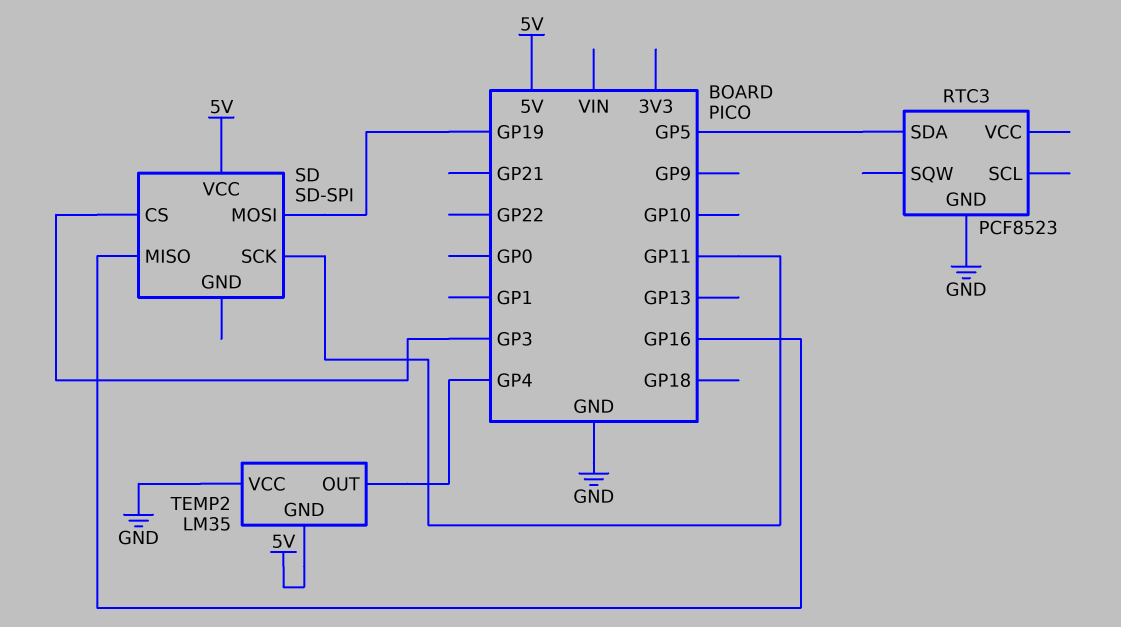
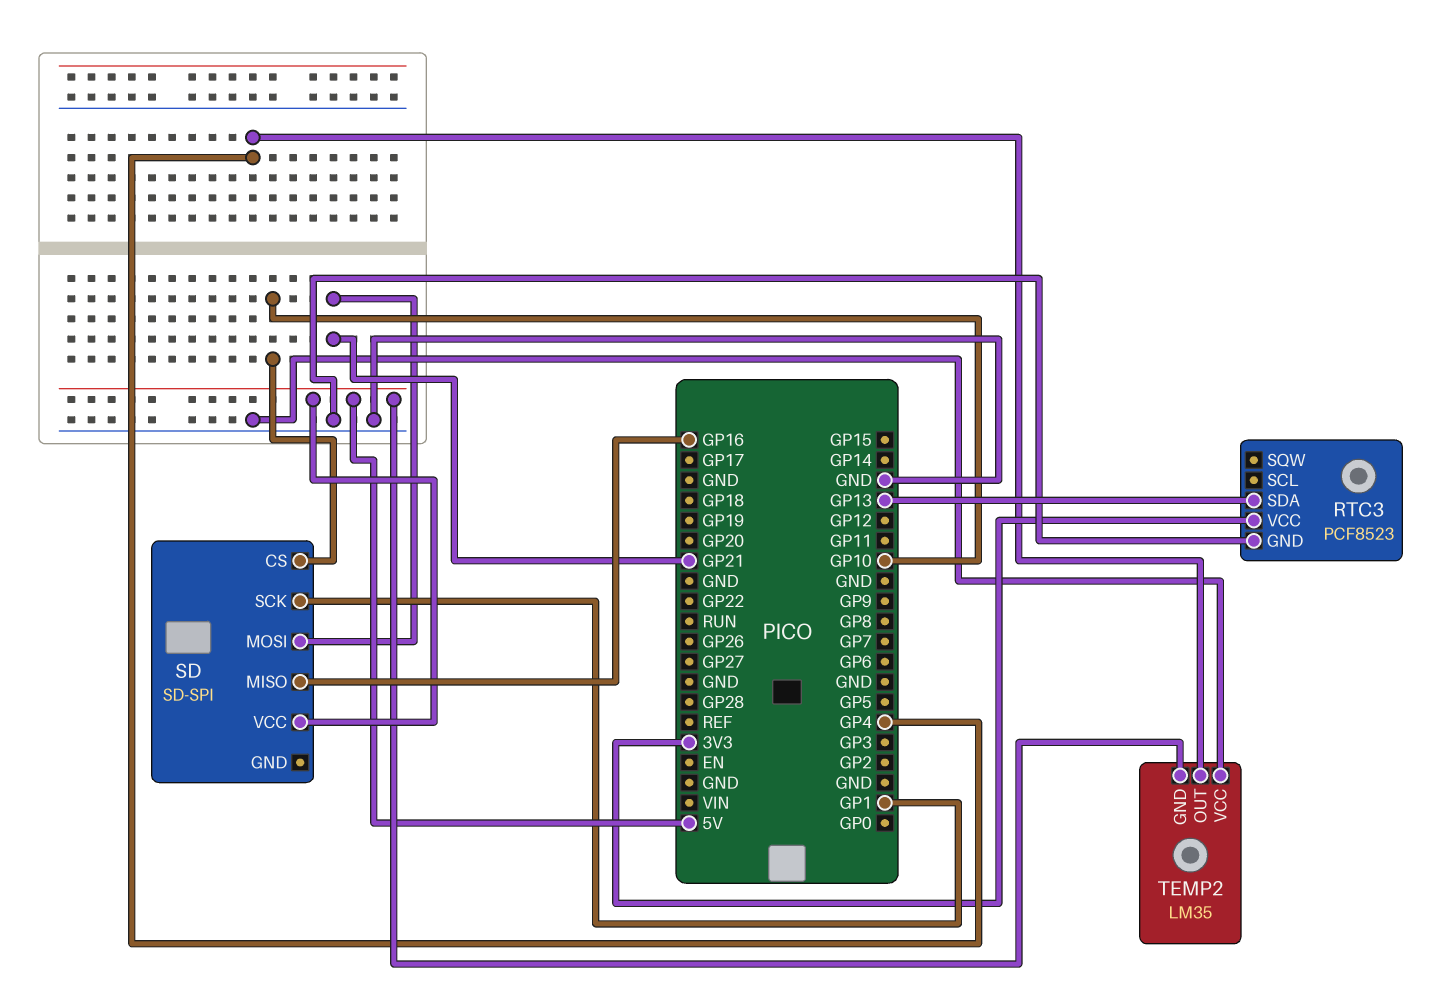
RTC3 pin SDA: GP5 -> GP13
RTC3 pin VCC: none -> 3V3
SD pin CS: GP3 -> GP10
SD pin MOSI: GP19 -> GP21
SD pin SCK: GP11 -> GP1

